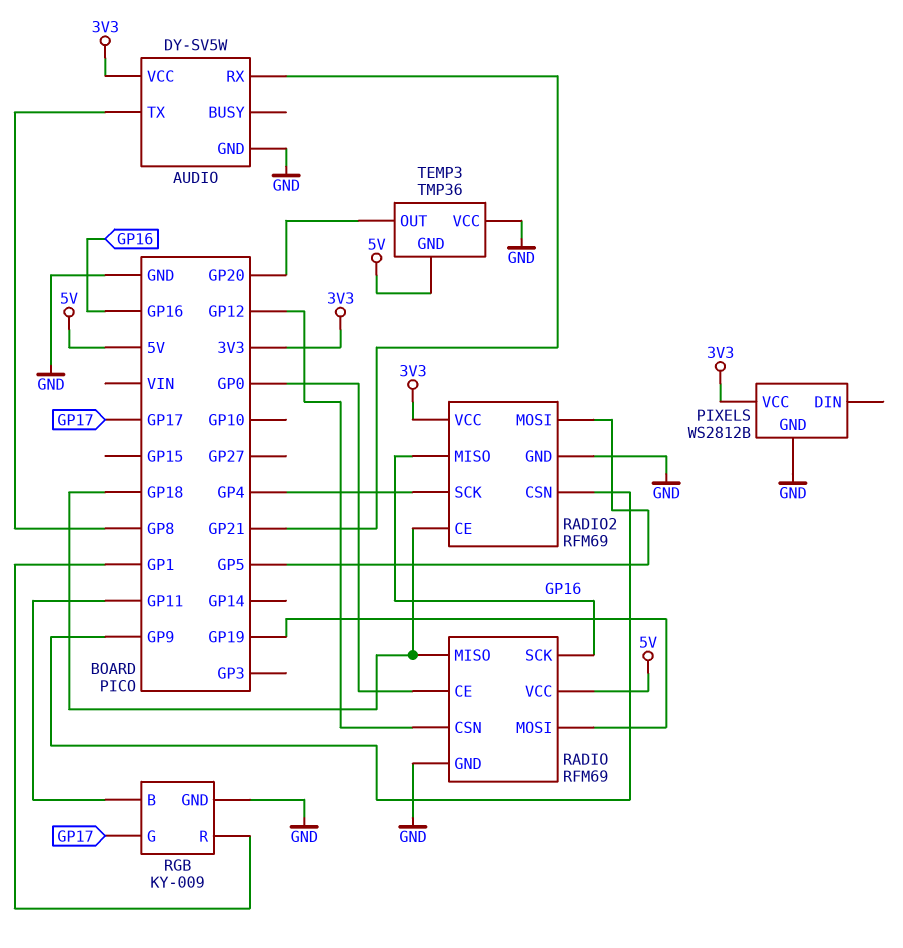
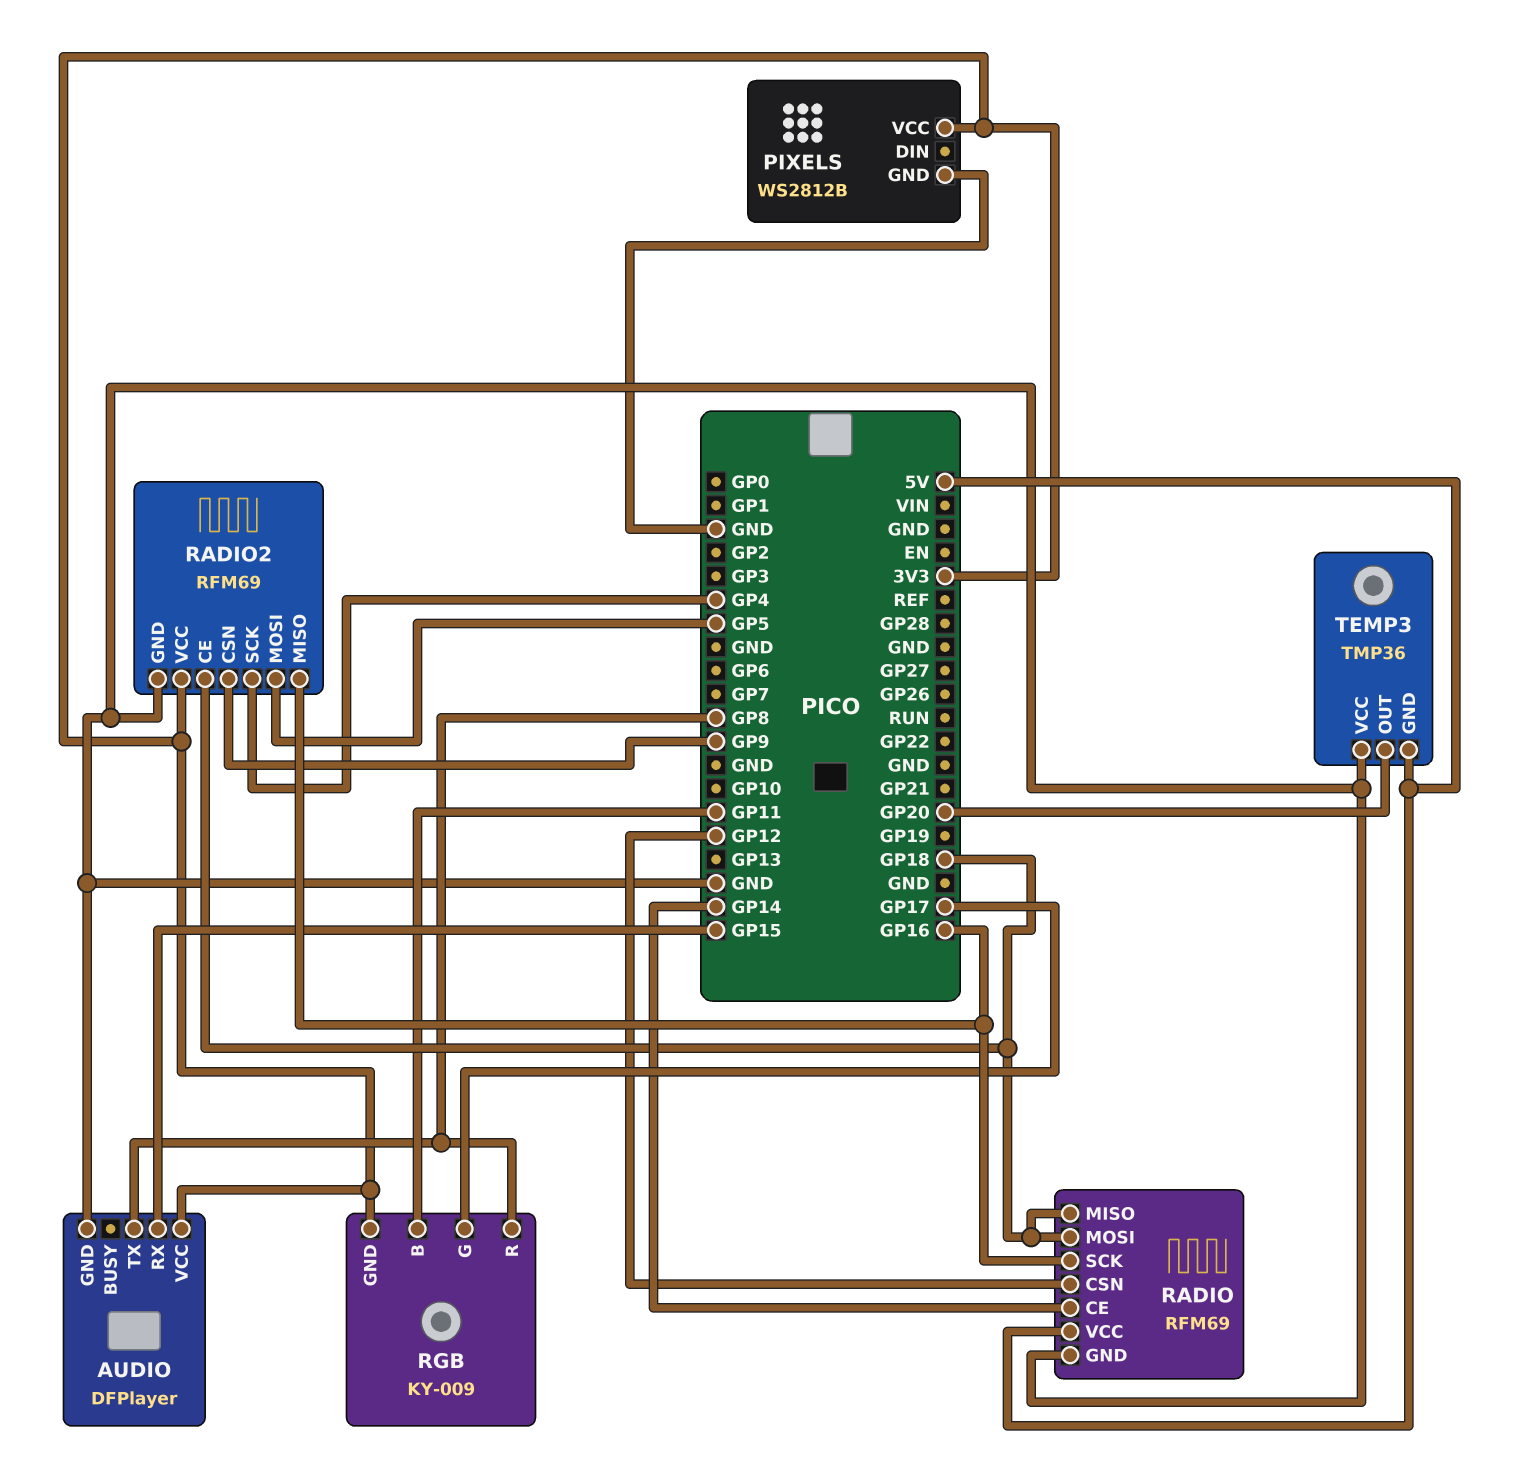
AUDIO: DY-SV5W -> DFPlayer
AUDIO pin RX: GP21 -> GP15
RADIO pin CE: GP0 -> GP14
RADIO pin MOSI: GP19 -> GP18
RGB pin GND: GND -> 3V3
RGB pin R: GP1 -> GP8

